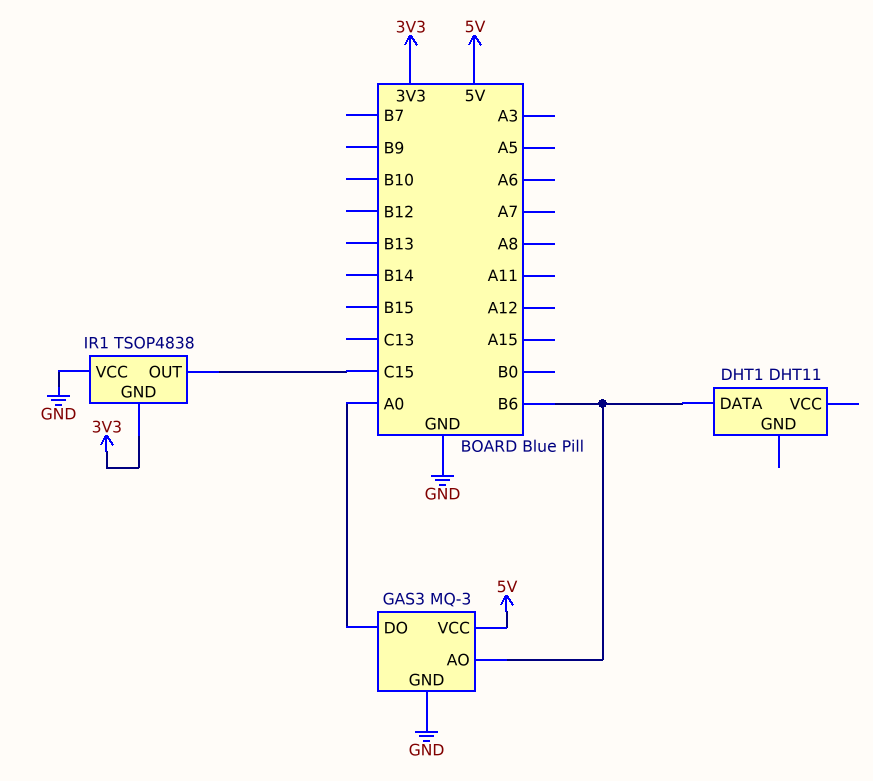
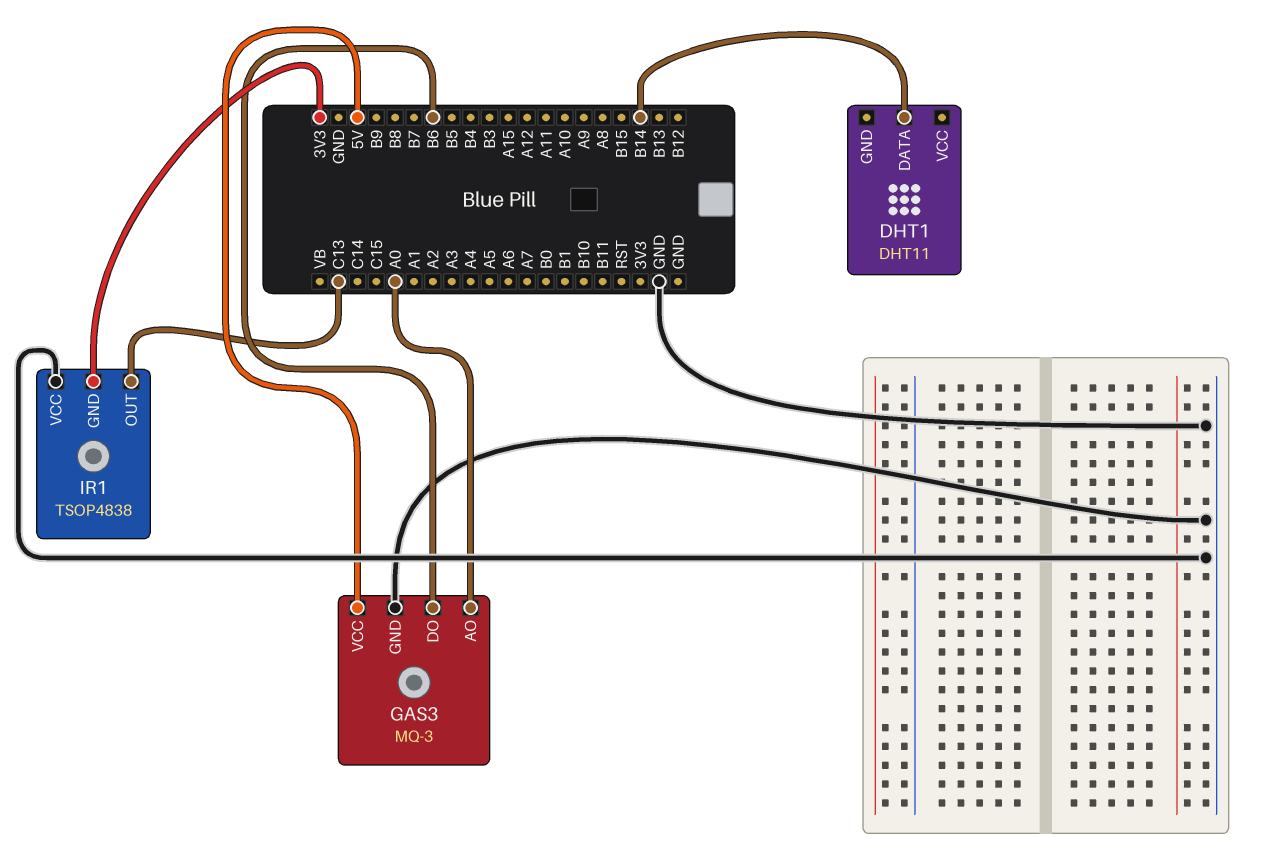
DHT1 pin DATA: B6 -> B14
GAS3 pin AO: B6 -> A0
GAS3 pin DO: A0 -> B6
IR1 pin OUT: C15 -> C13

